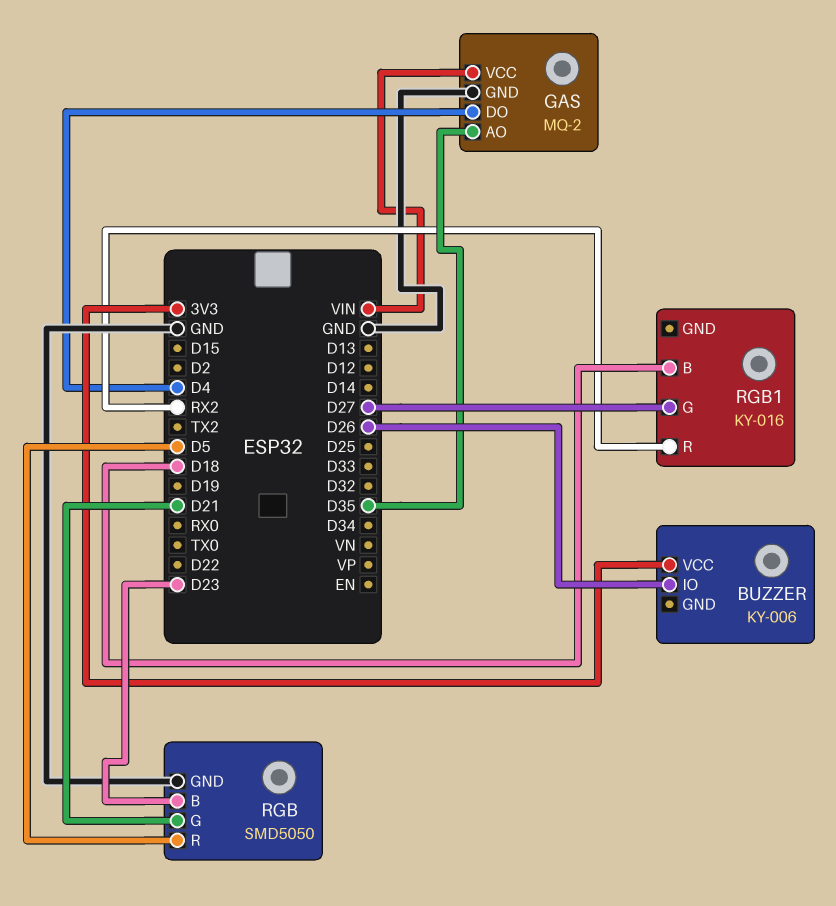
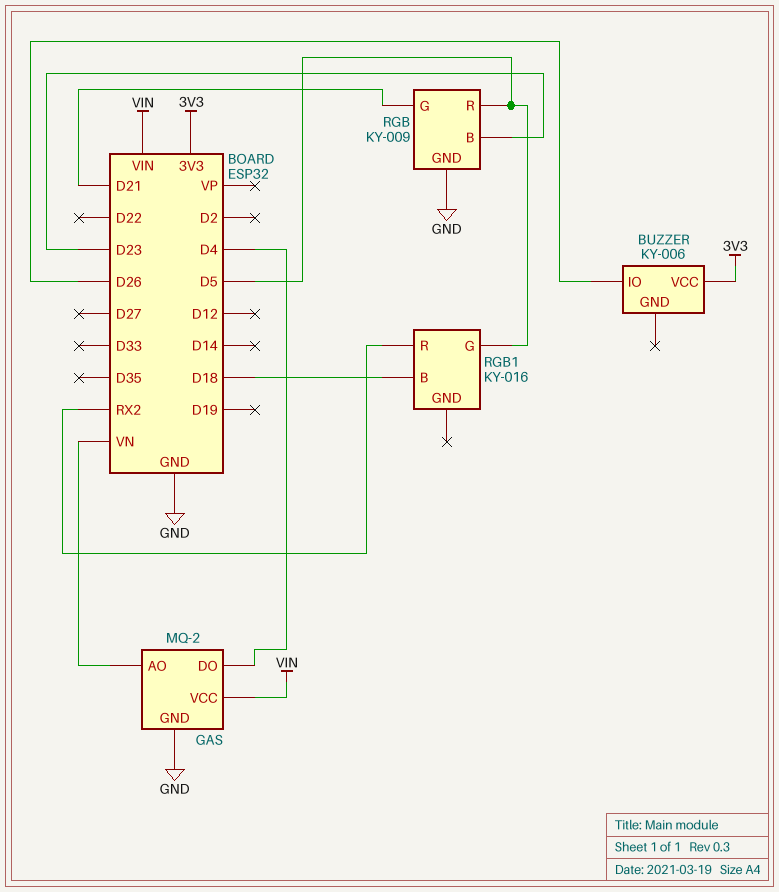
GAS pin AO: D35 -> VN
RGB: SMD5050 -> KY-009
RGB1 pin G: D27 -> D5

